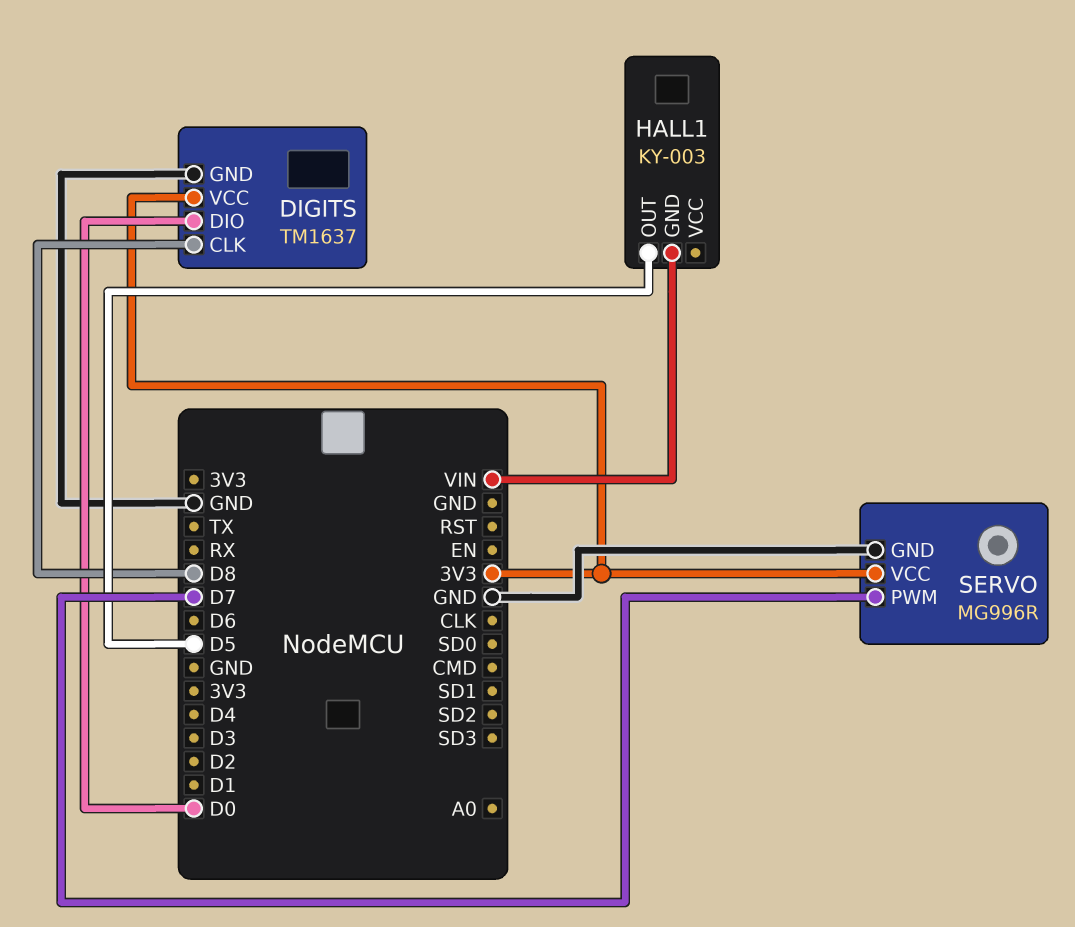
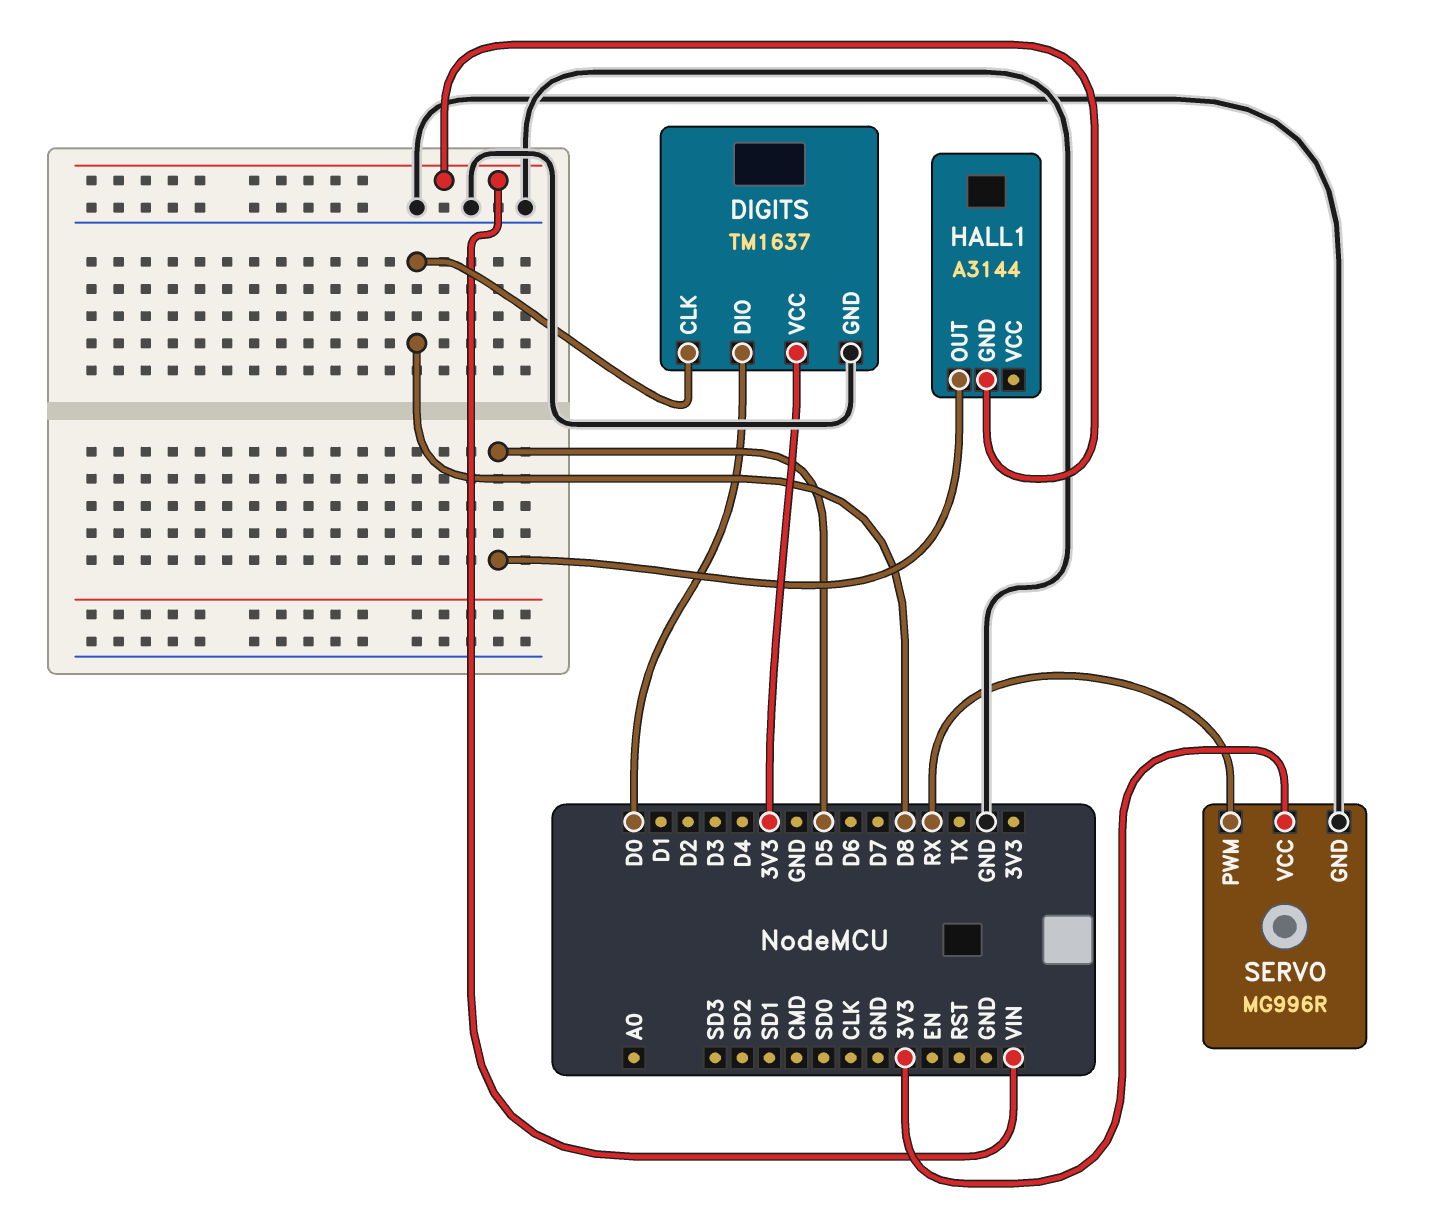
HALL1: KY-003 -> A3144
SERVO pin PWM: D7 -> RX

